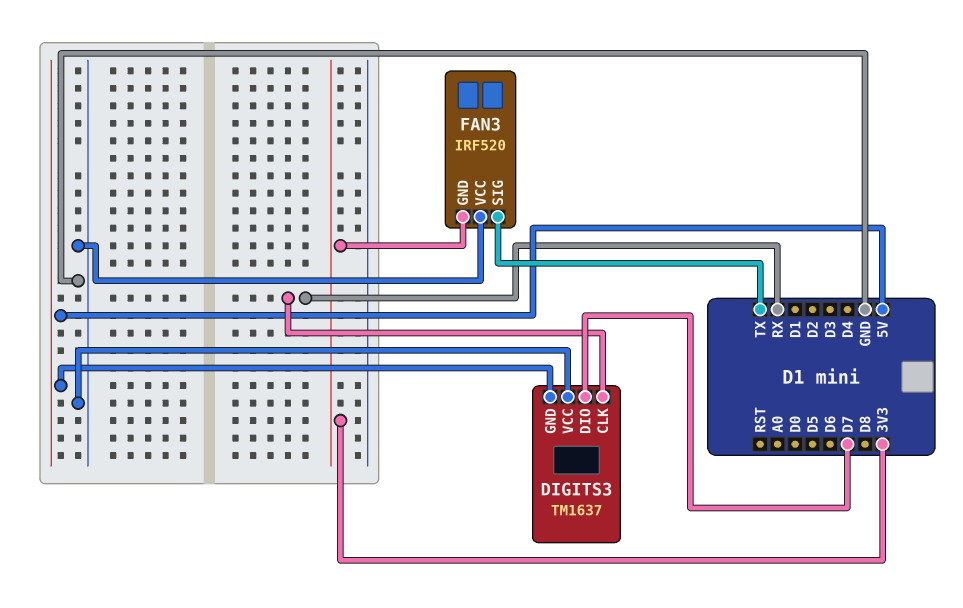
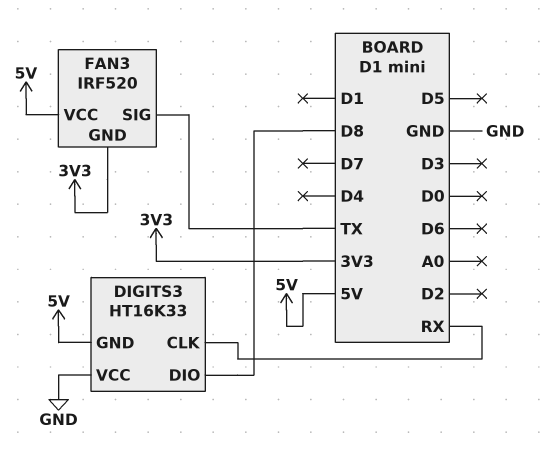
DIGITS3: TM1637 -> HT16K33
DIGITS3 pin DIO: D7 -> D8
FAN3 pin VCC: GND -> 5V

